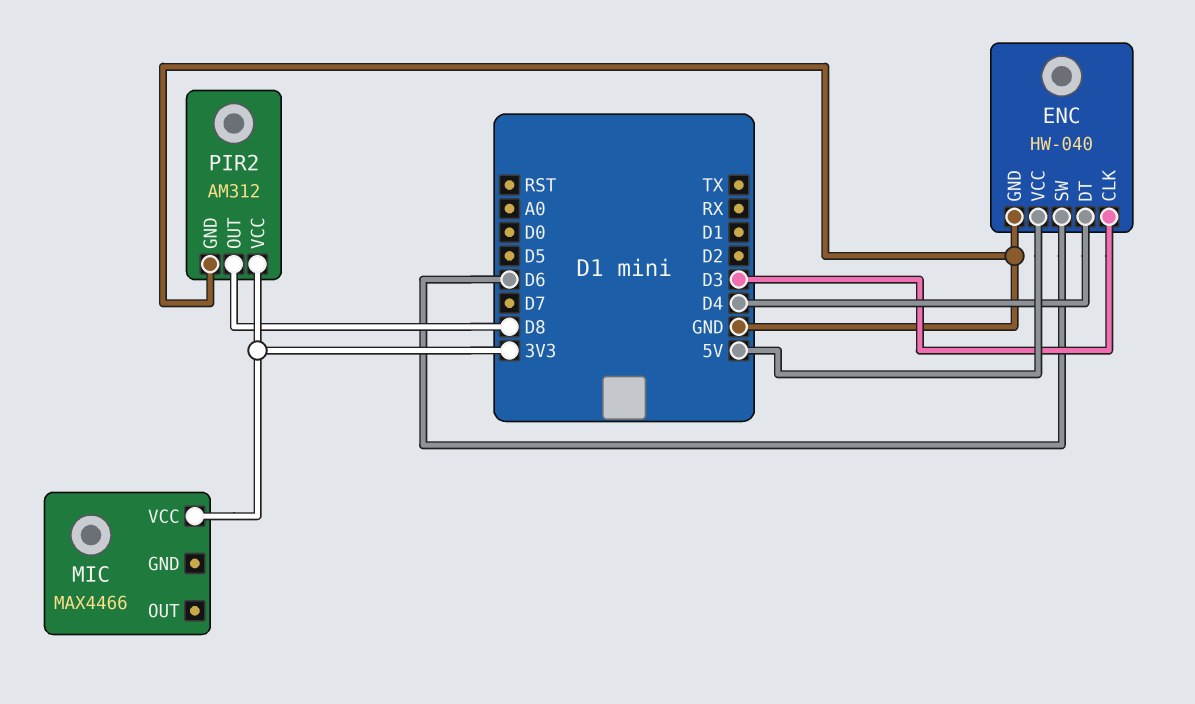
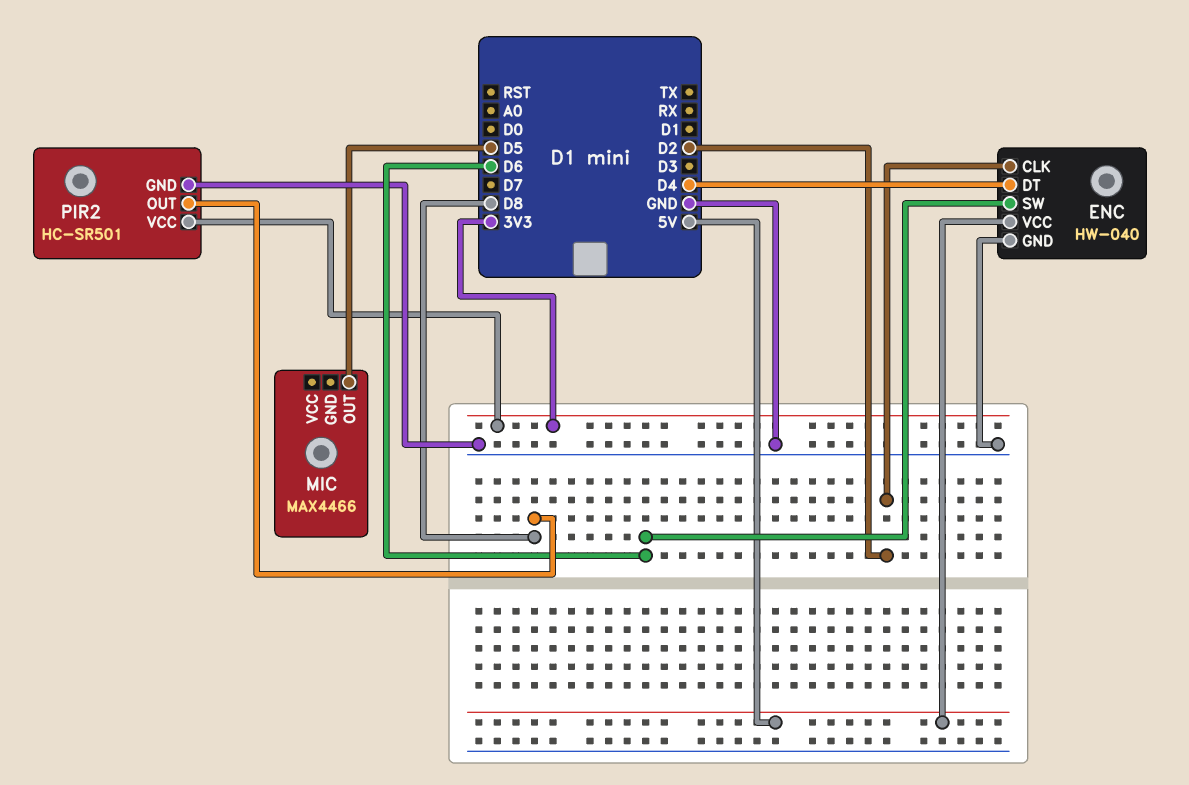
ENC pin CLK: D3 -> D2
MIC pin OUT: none -> D5
MIC pin VCC: 3V3 -> none
PIR2: AM312 -> HC-SR501

